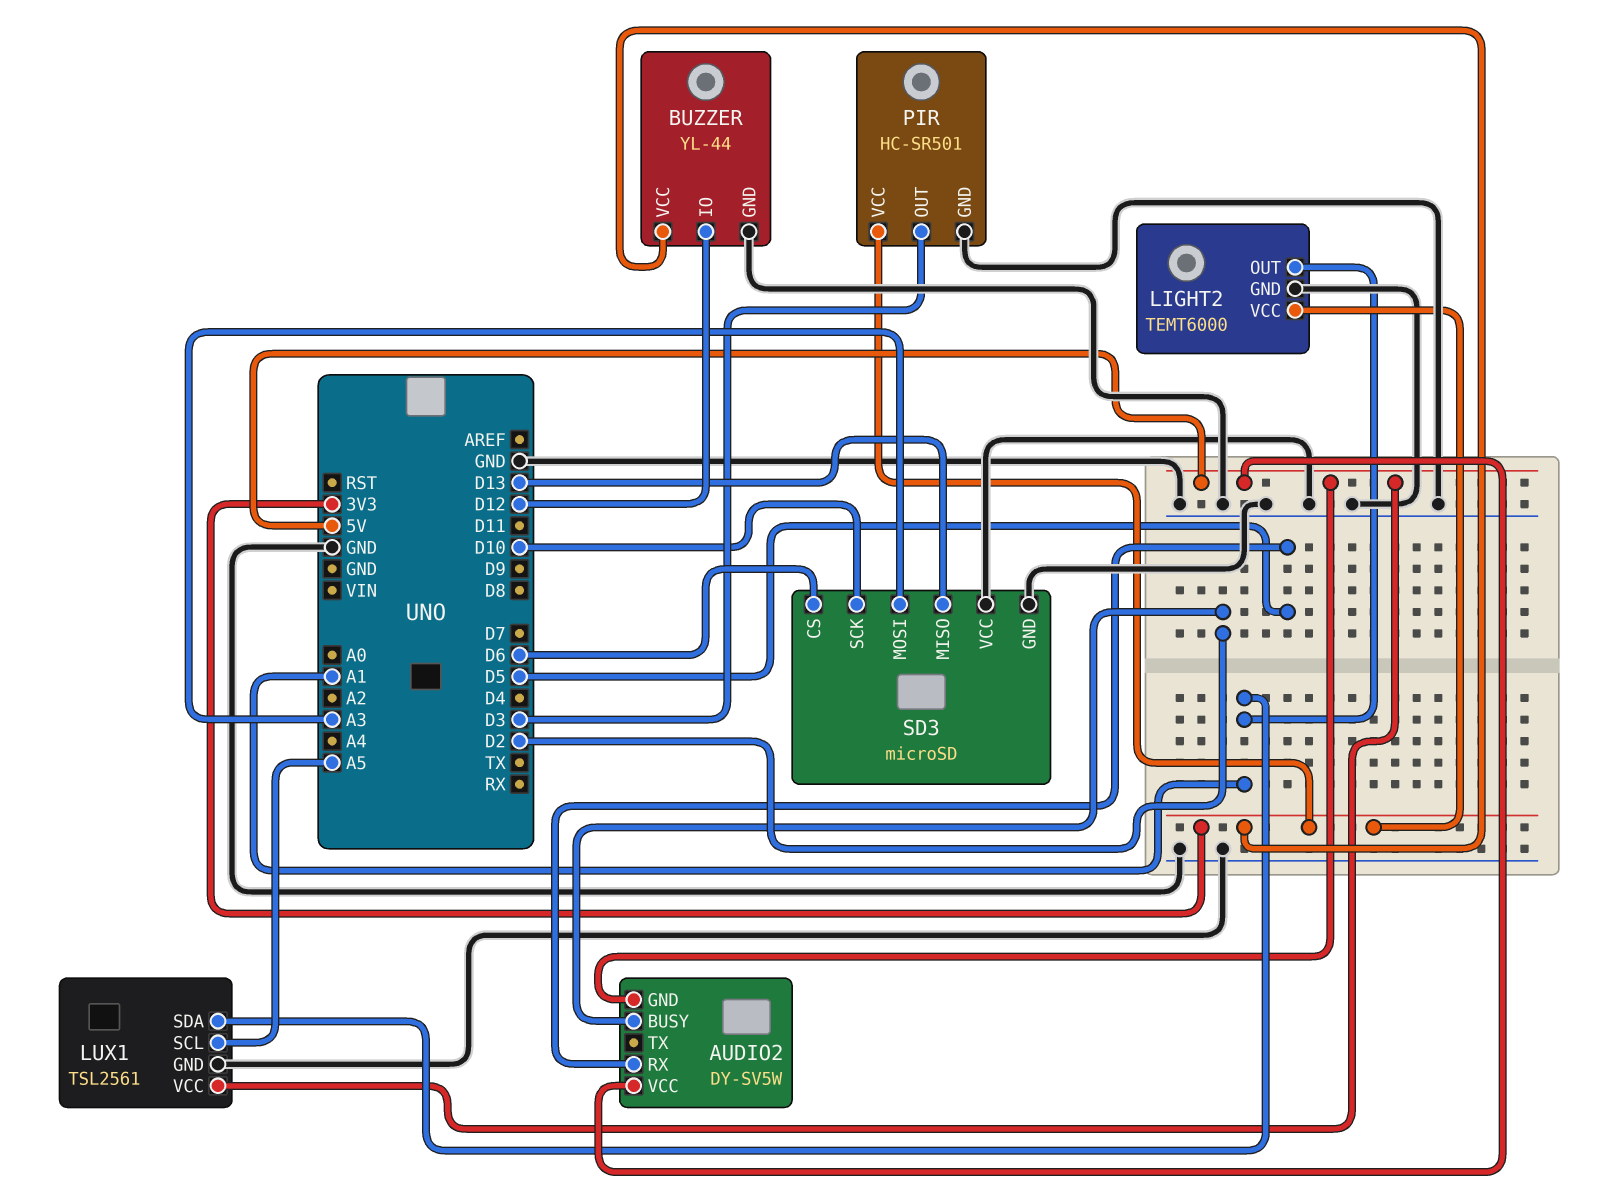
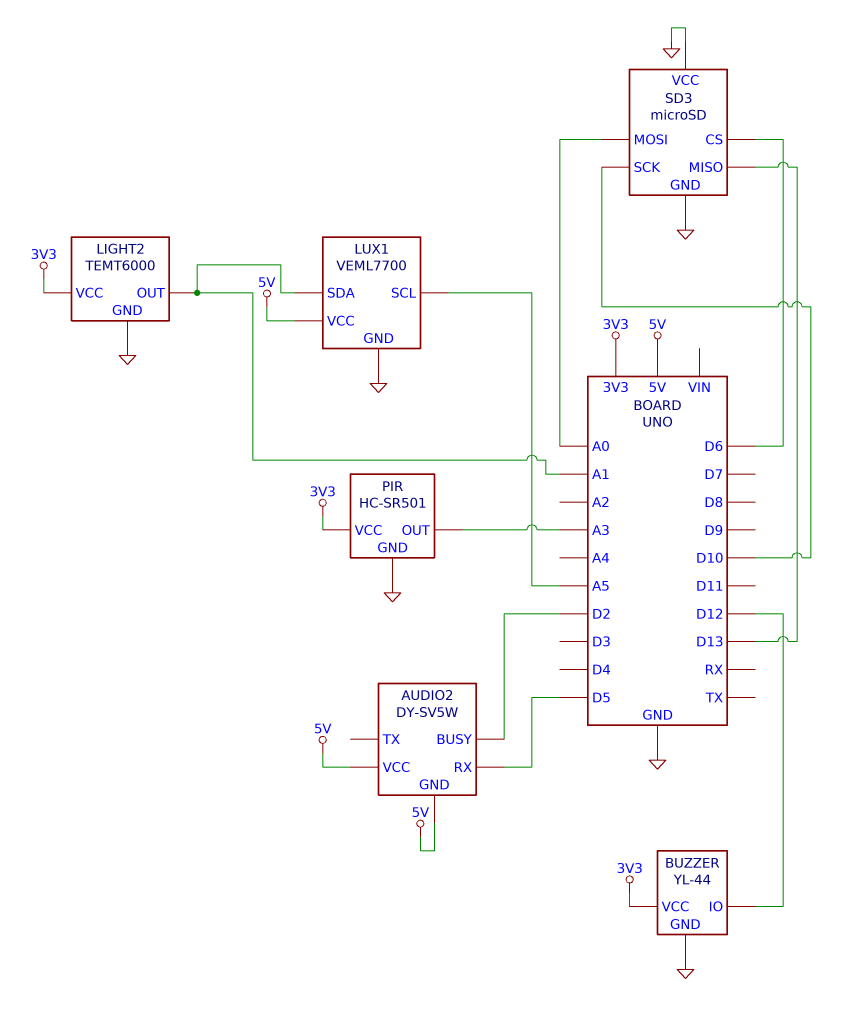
LUX1: TSL2561 -> VEML7700
PIR pin OUT: D3 -> A3
SD3 pin MOSI: A3 -> A0

